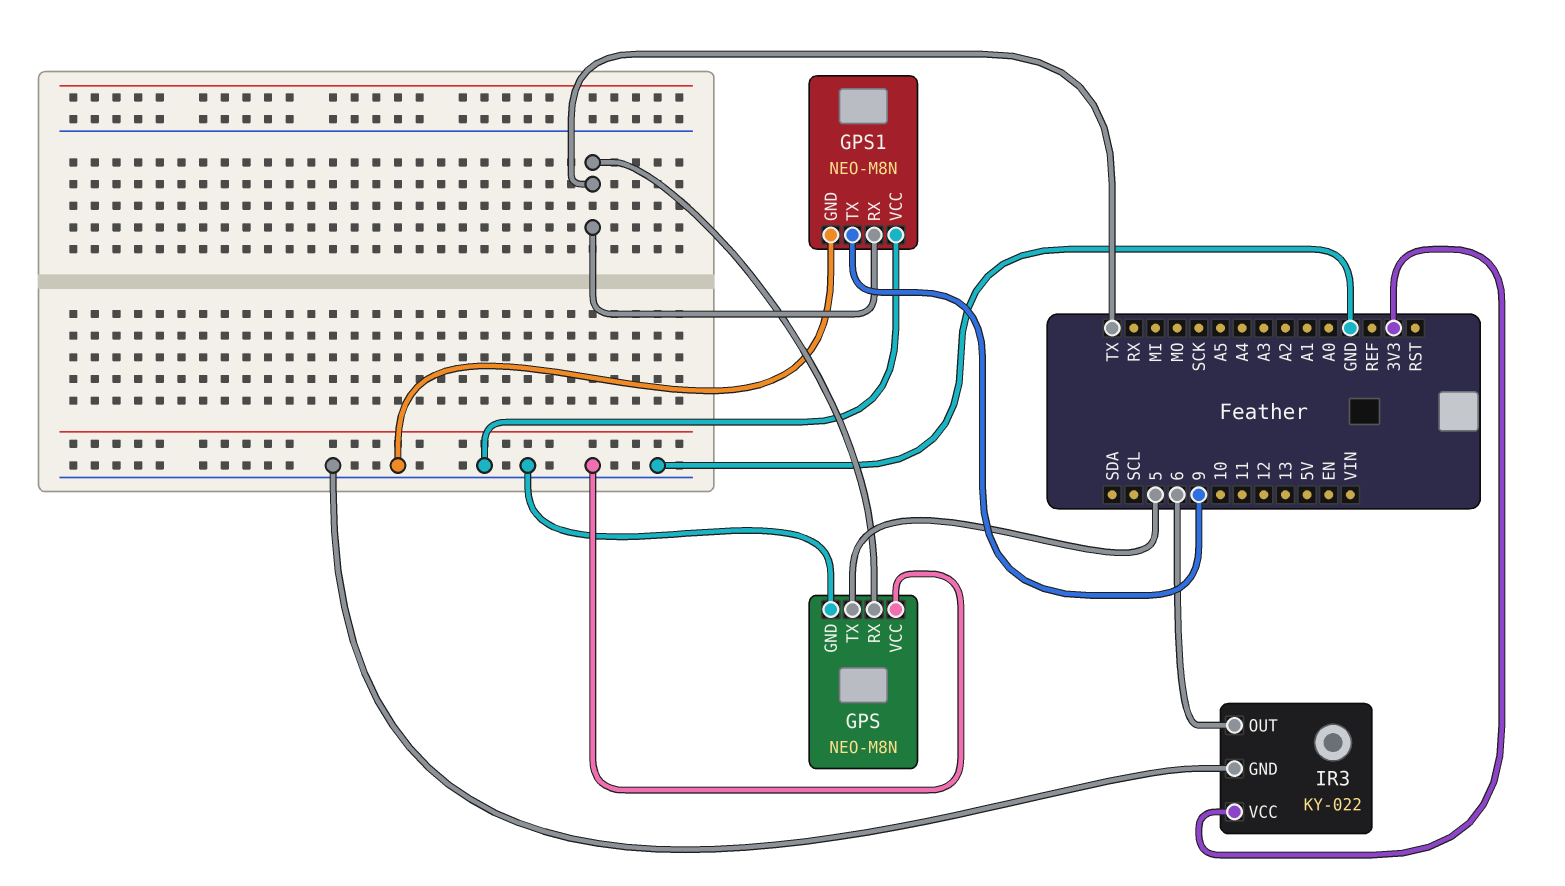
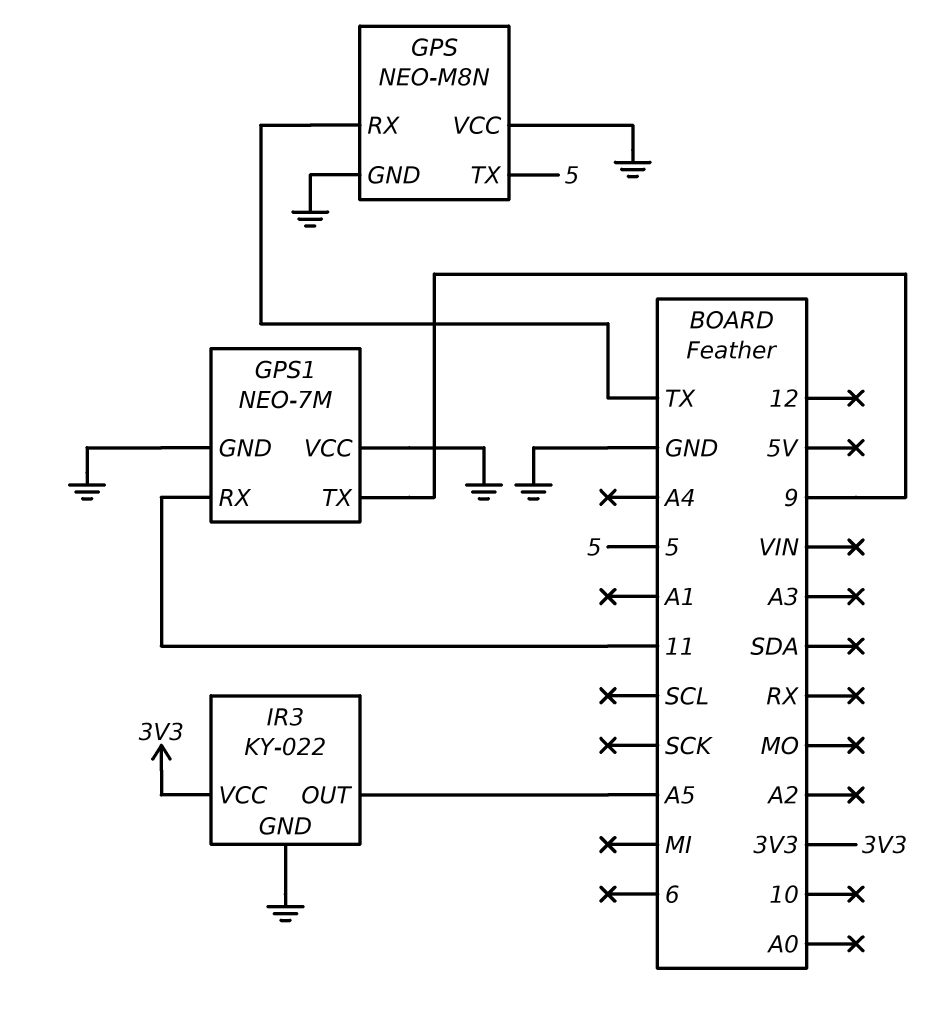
GPS1: NEO-M8N -> NEO-7M
GPS1 pin RX: TX -> 11
IR3 pin OUT: 6 -> A5

